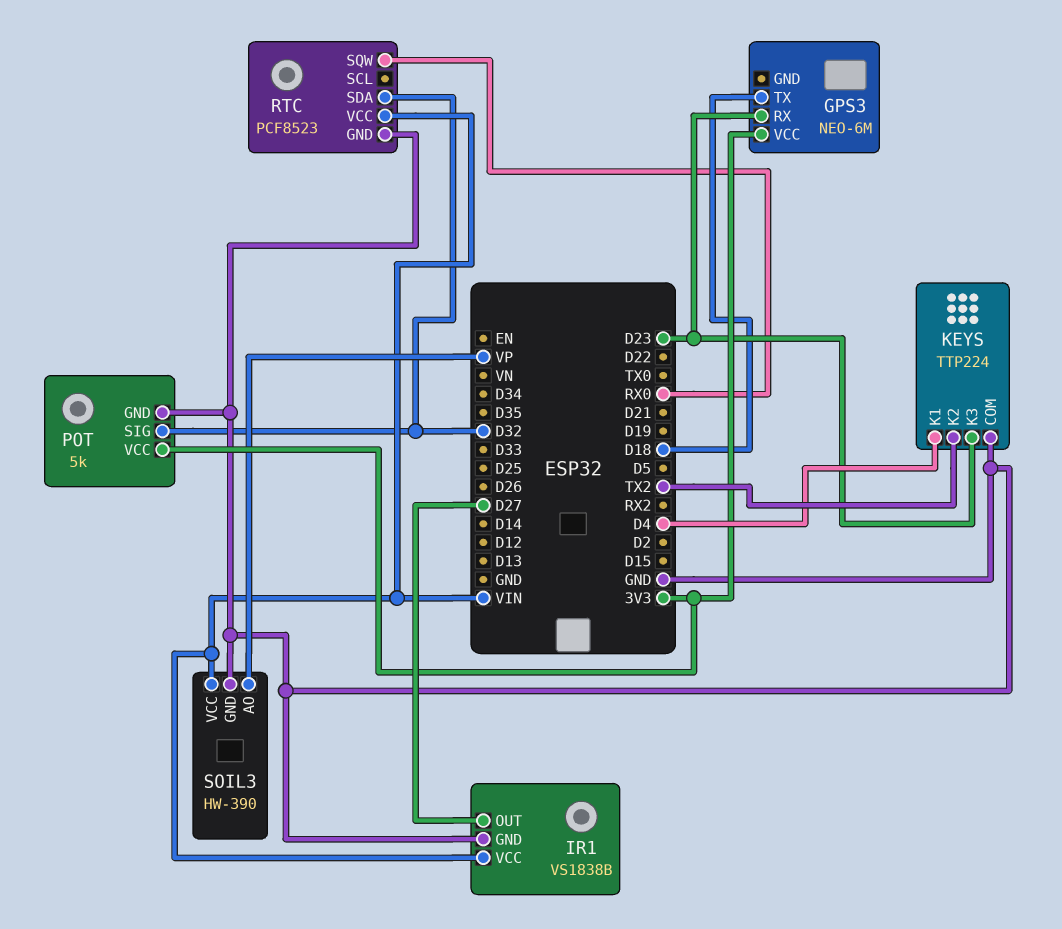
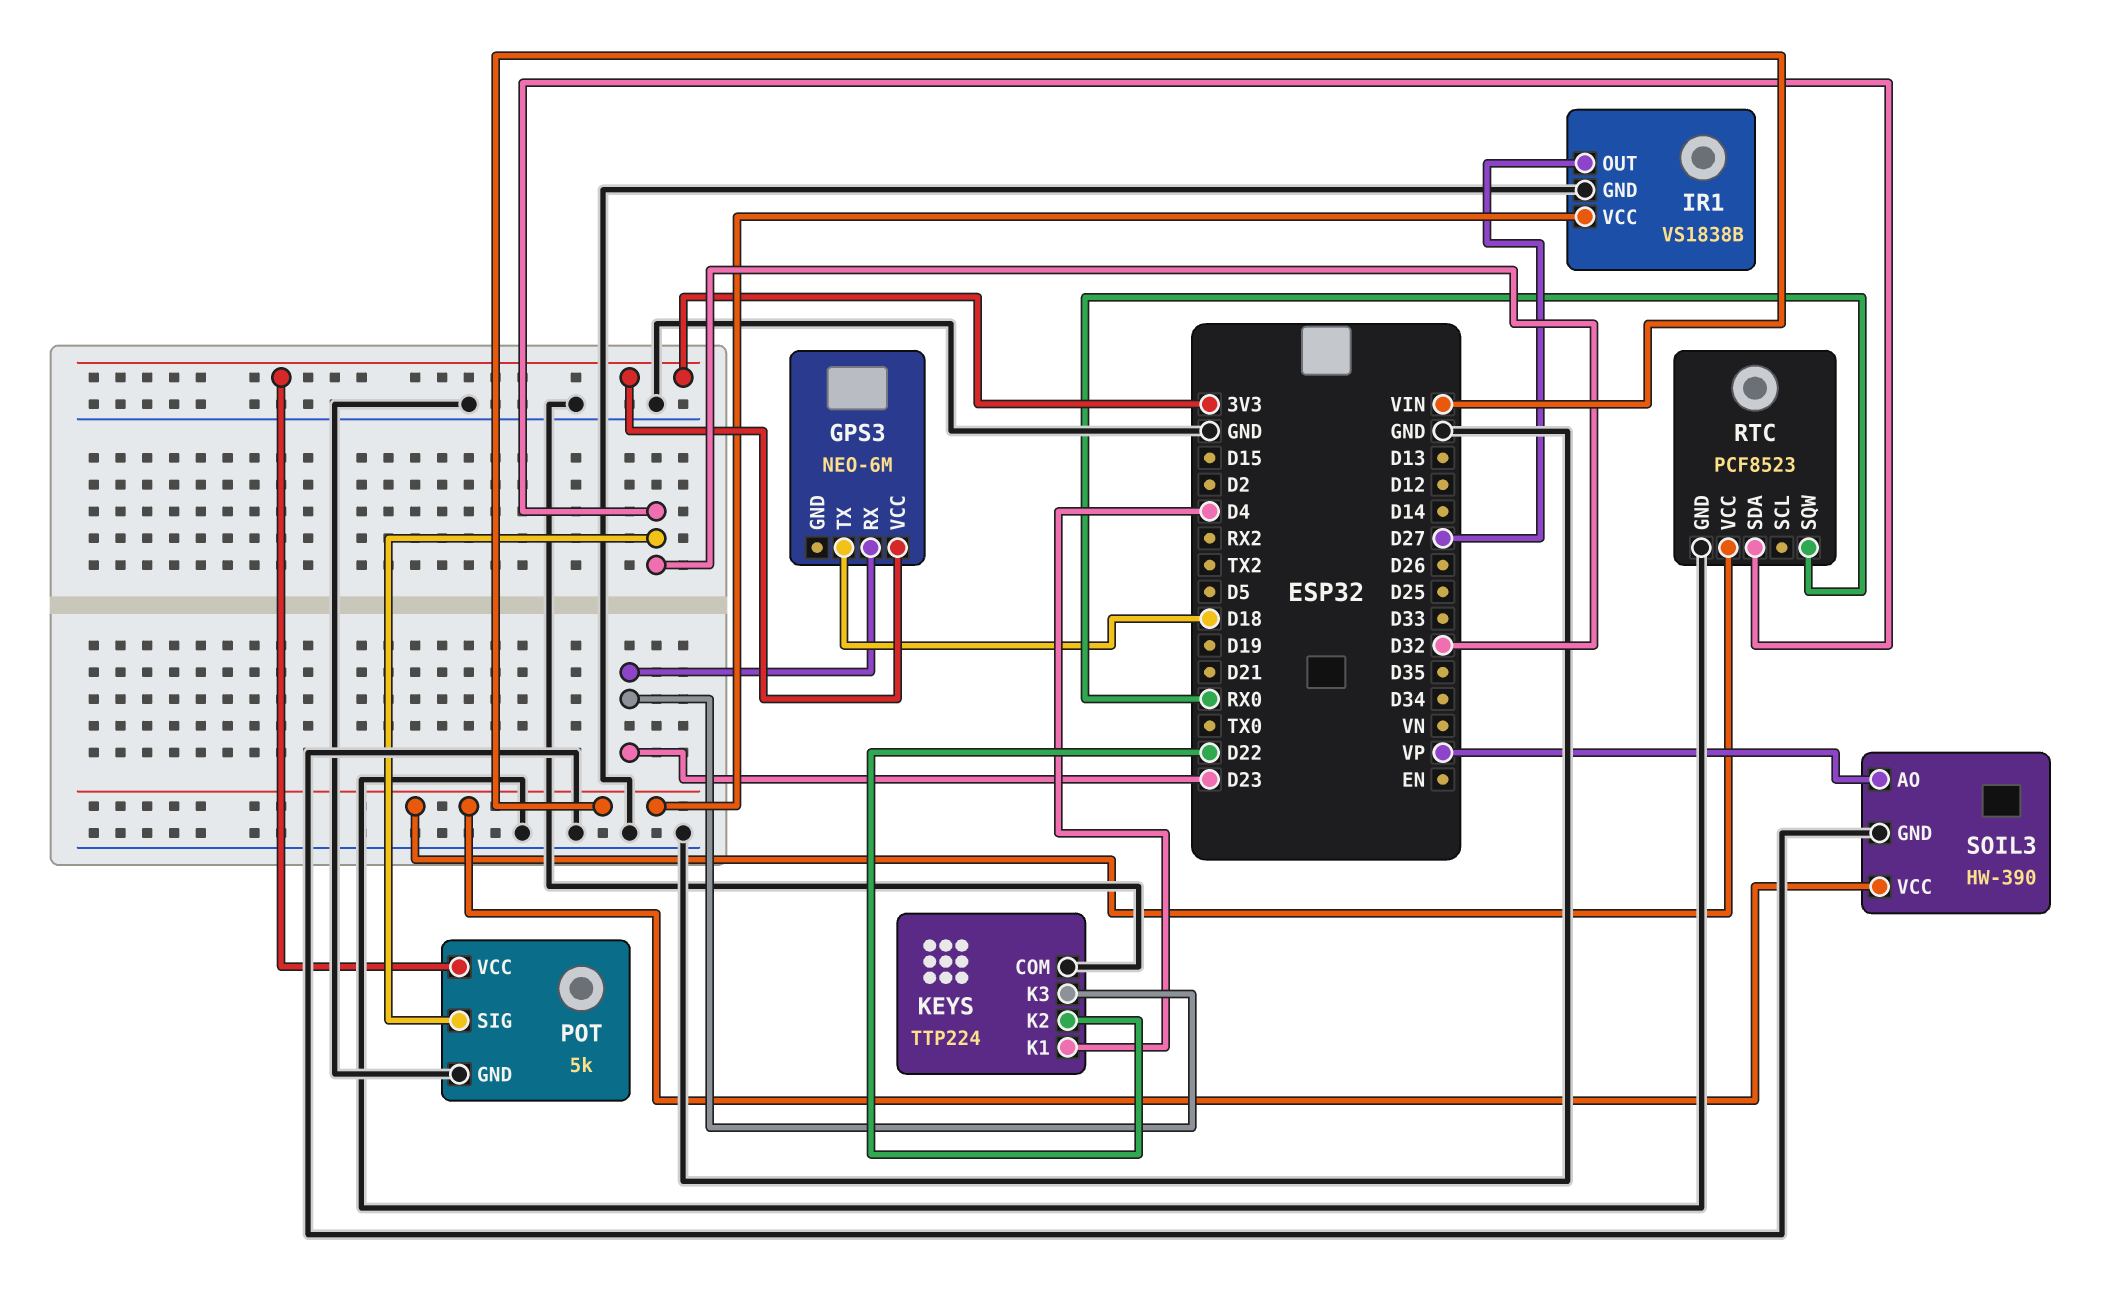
KEYS pin K2: TX2 -> D22

